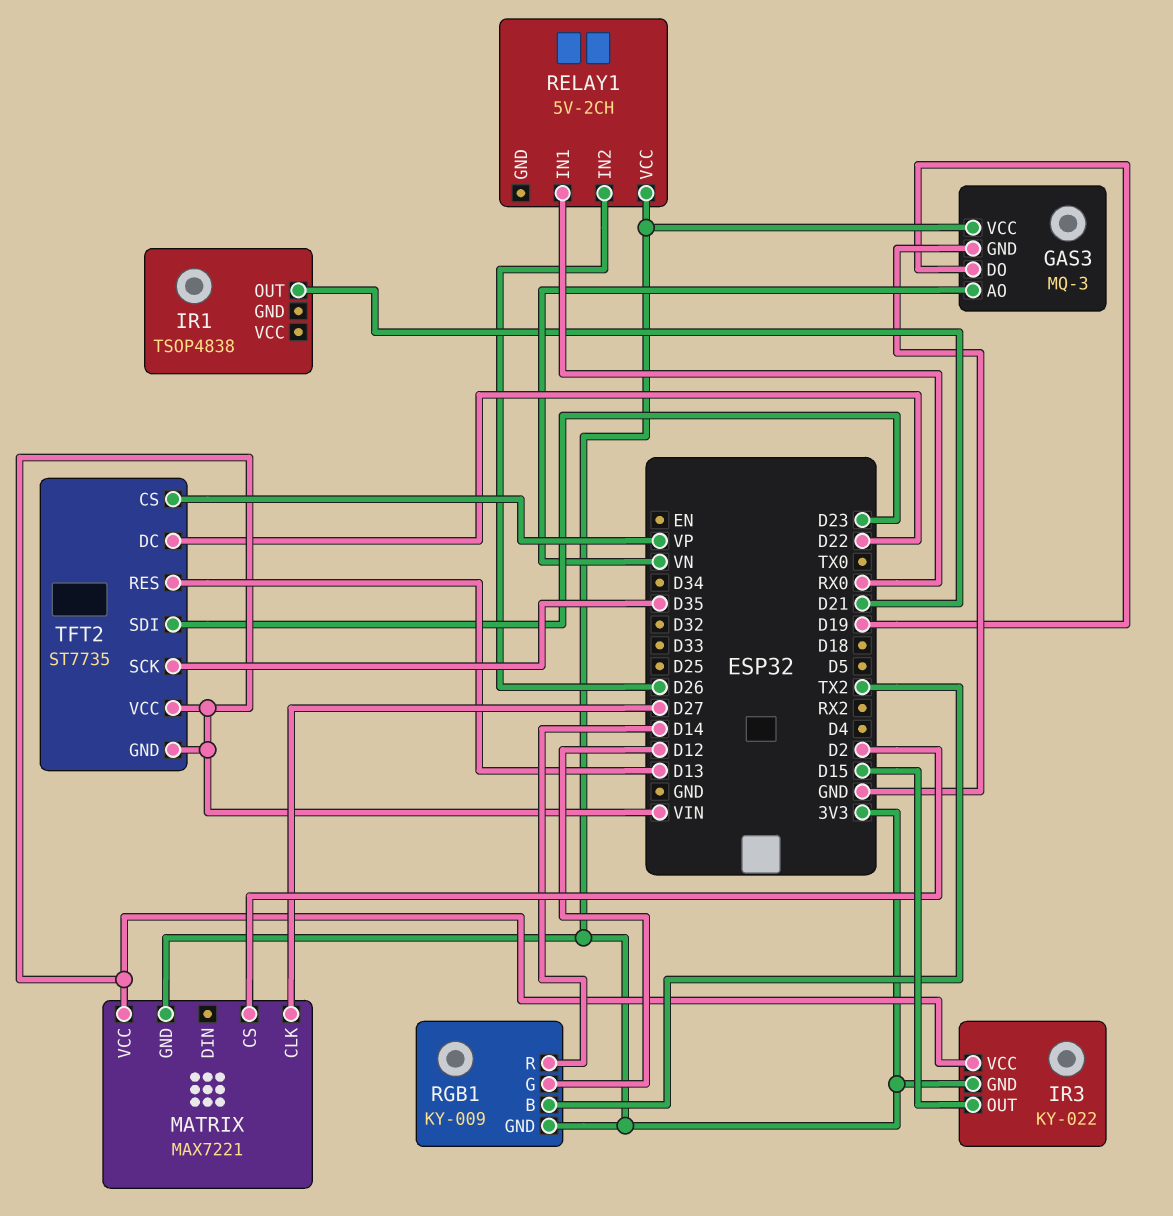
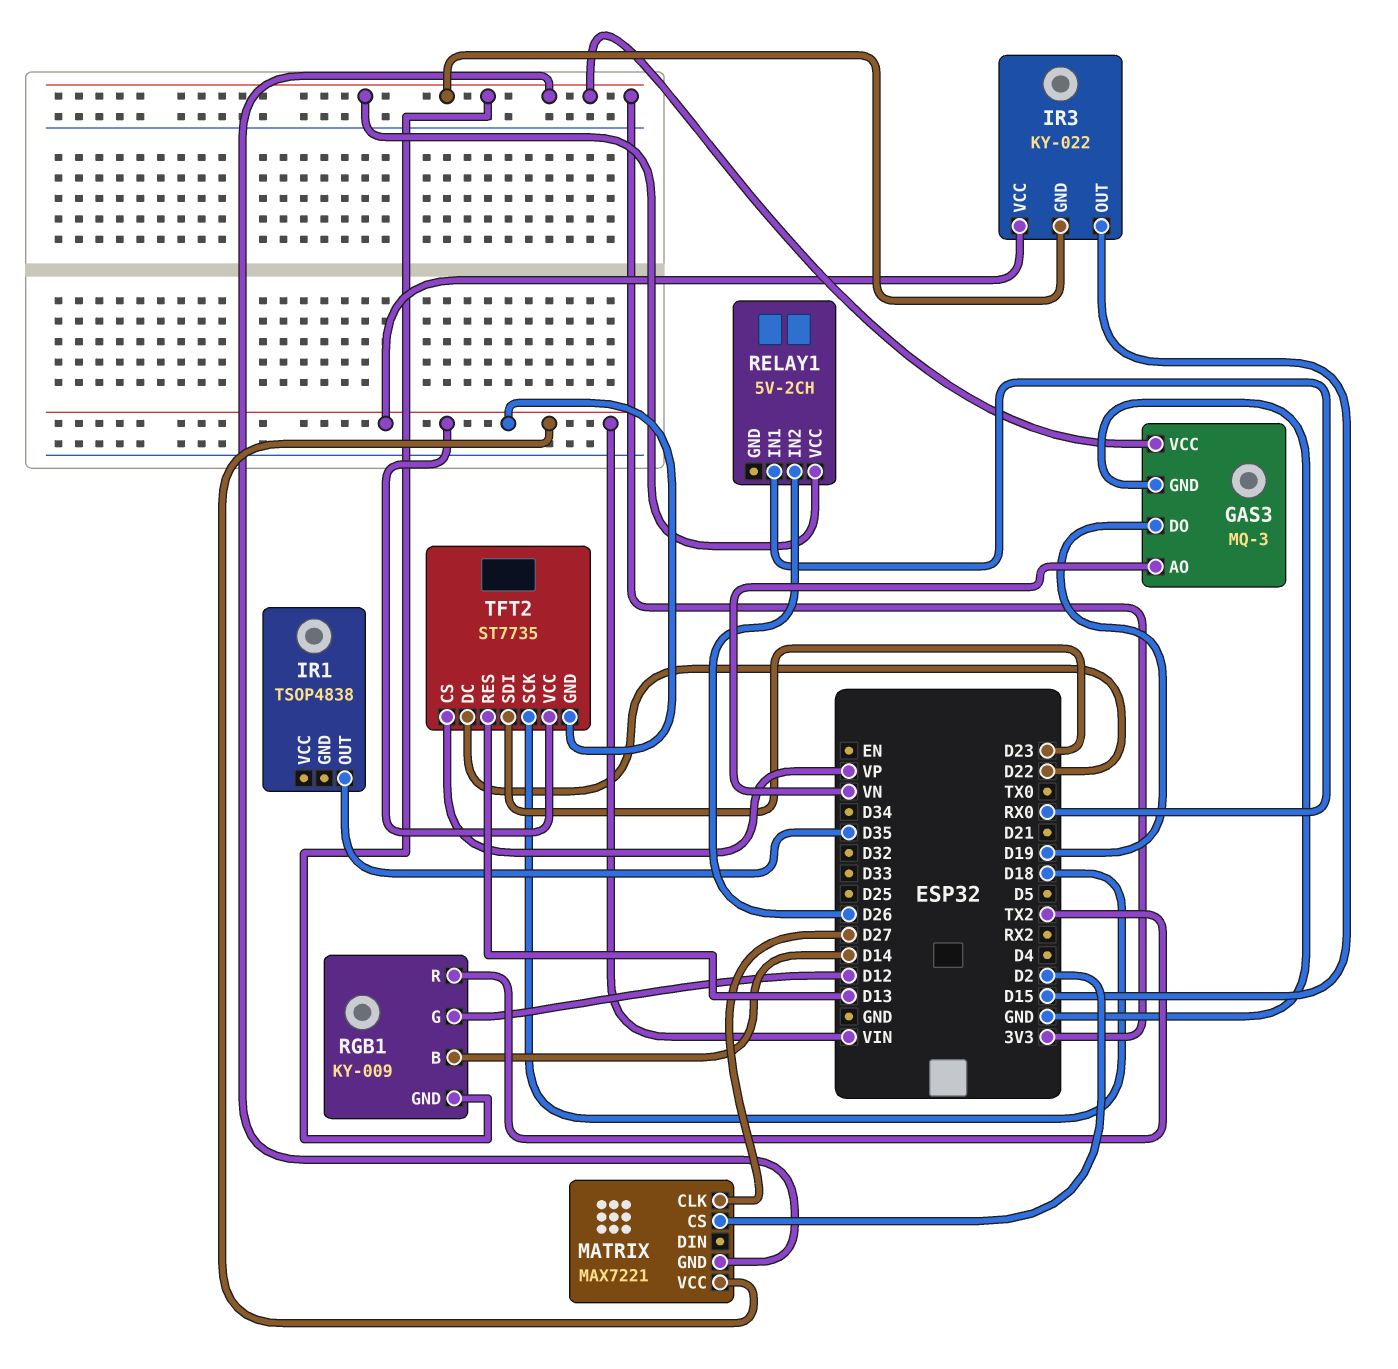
IR1 pin OUT: D21 -> D35
RGB1 pin B: TX2 -> D14
RGB1 pin R: D14 -> TX2
TFT2 pin SCK: D35 -> D18

